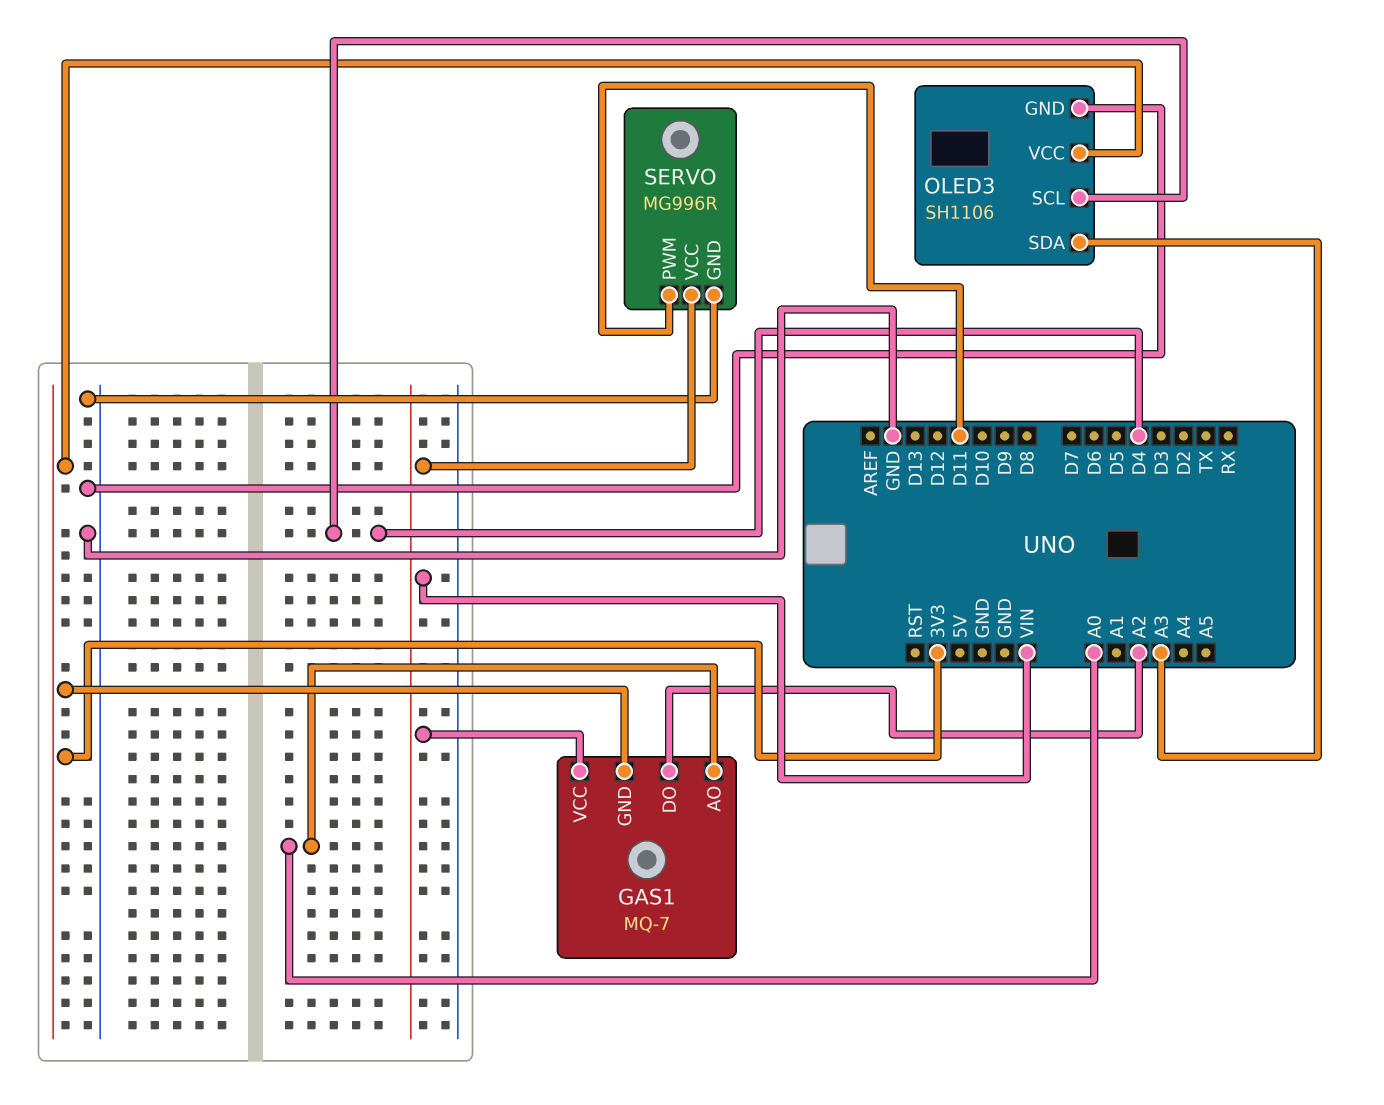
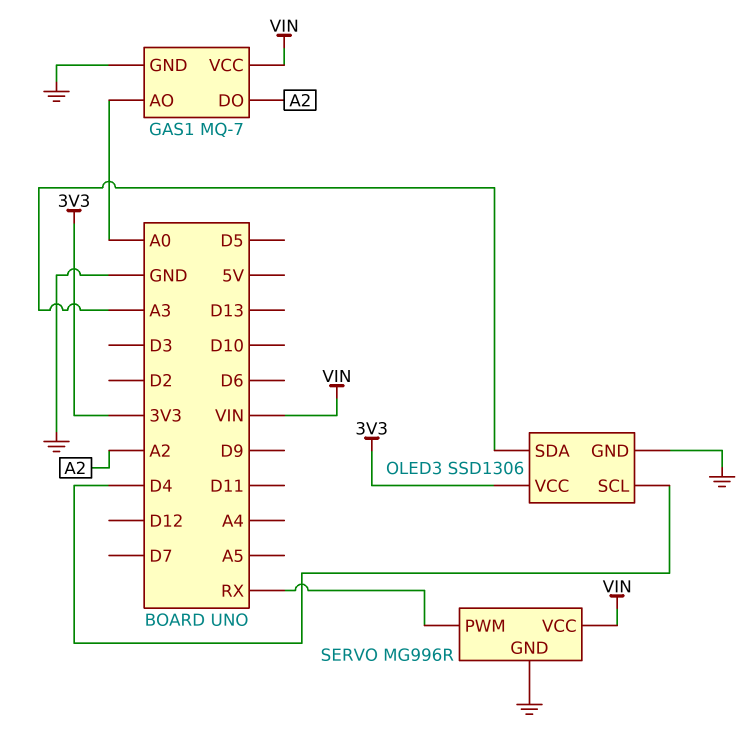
GAS1 pin GND: 3V3 -> GND
OLED3: SH1106 -> SSD1306
SERVO pin PWM: D11 -> RX

